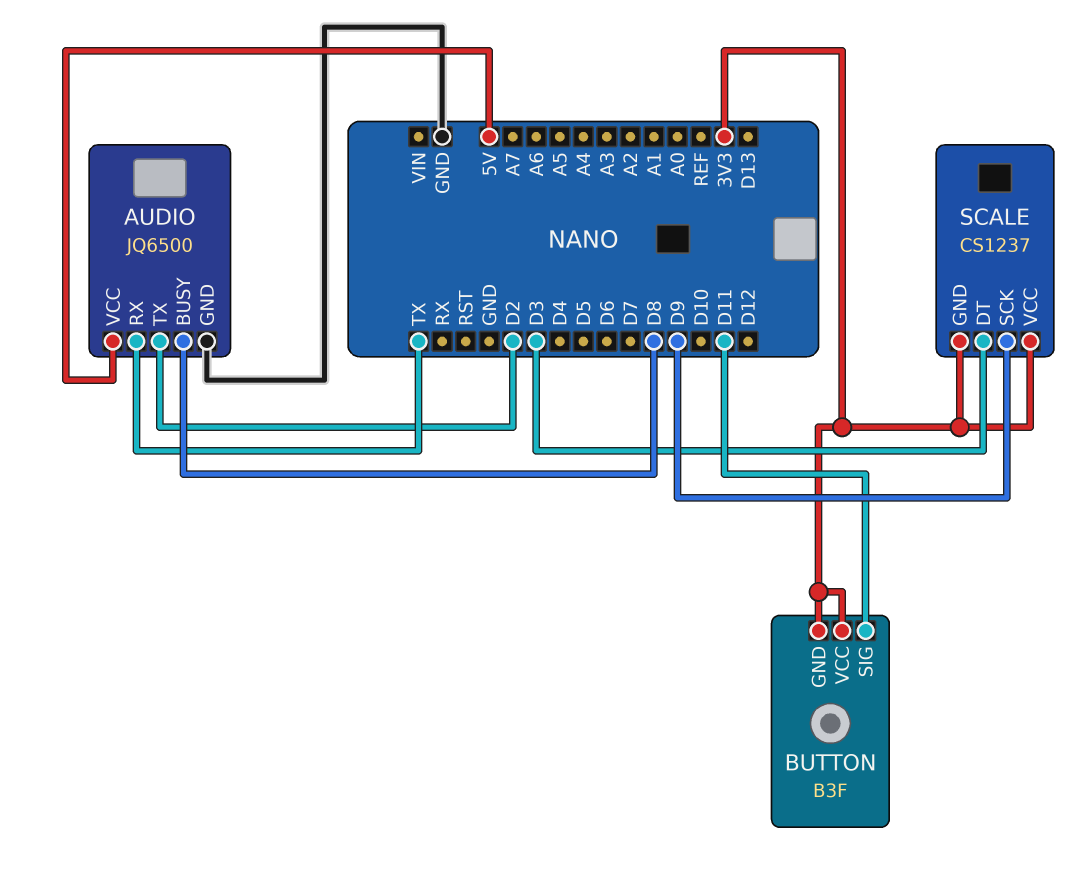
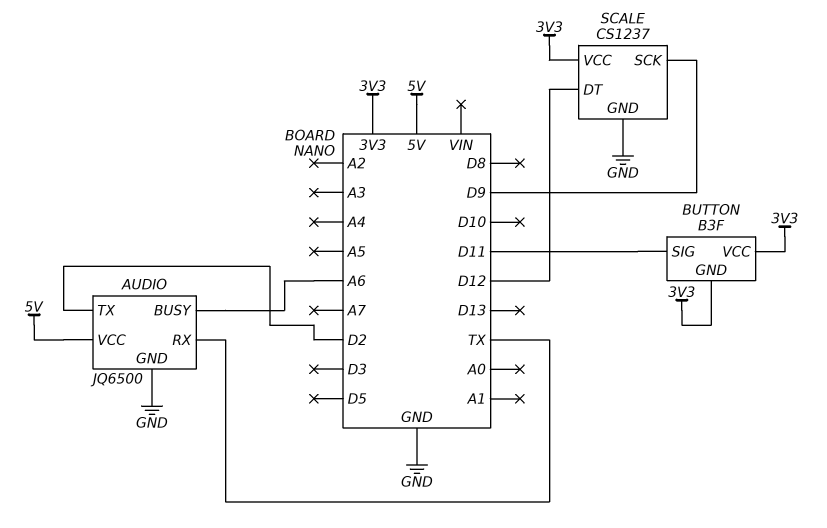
AUDIO pin BUSY: D8 -> A6
SCALE pin DT: D3 -> D12
SCALE pin GND: 3V3 -> GND

